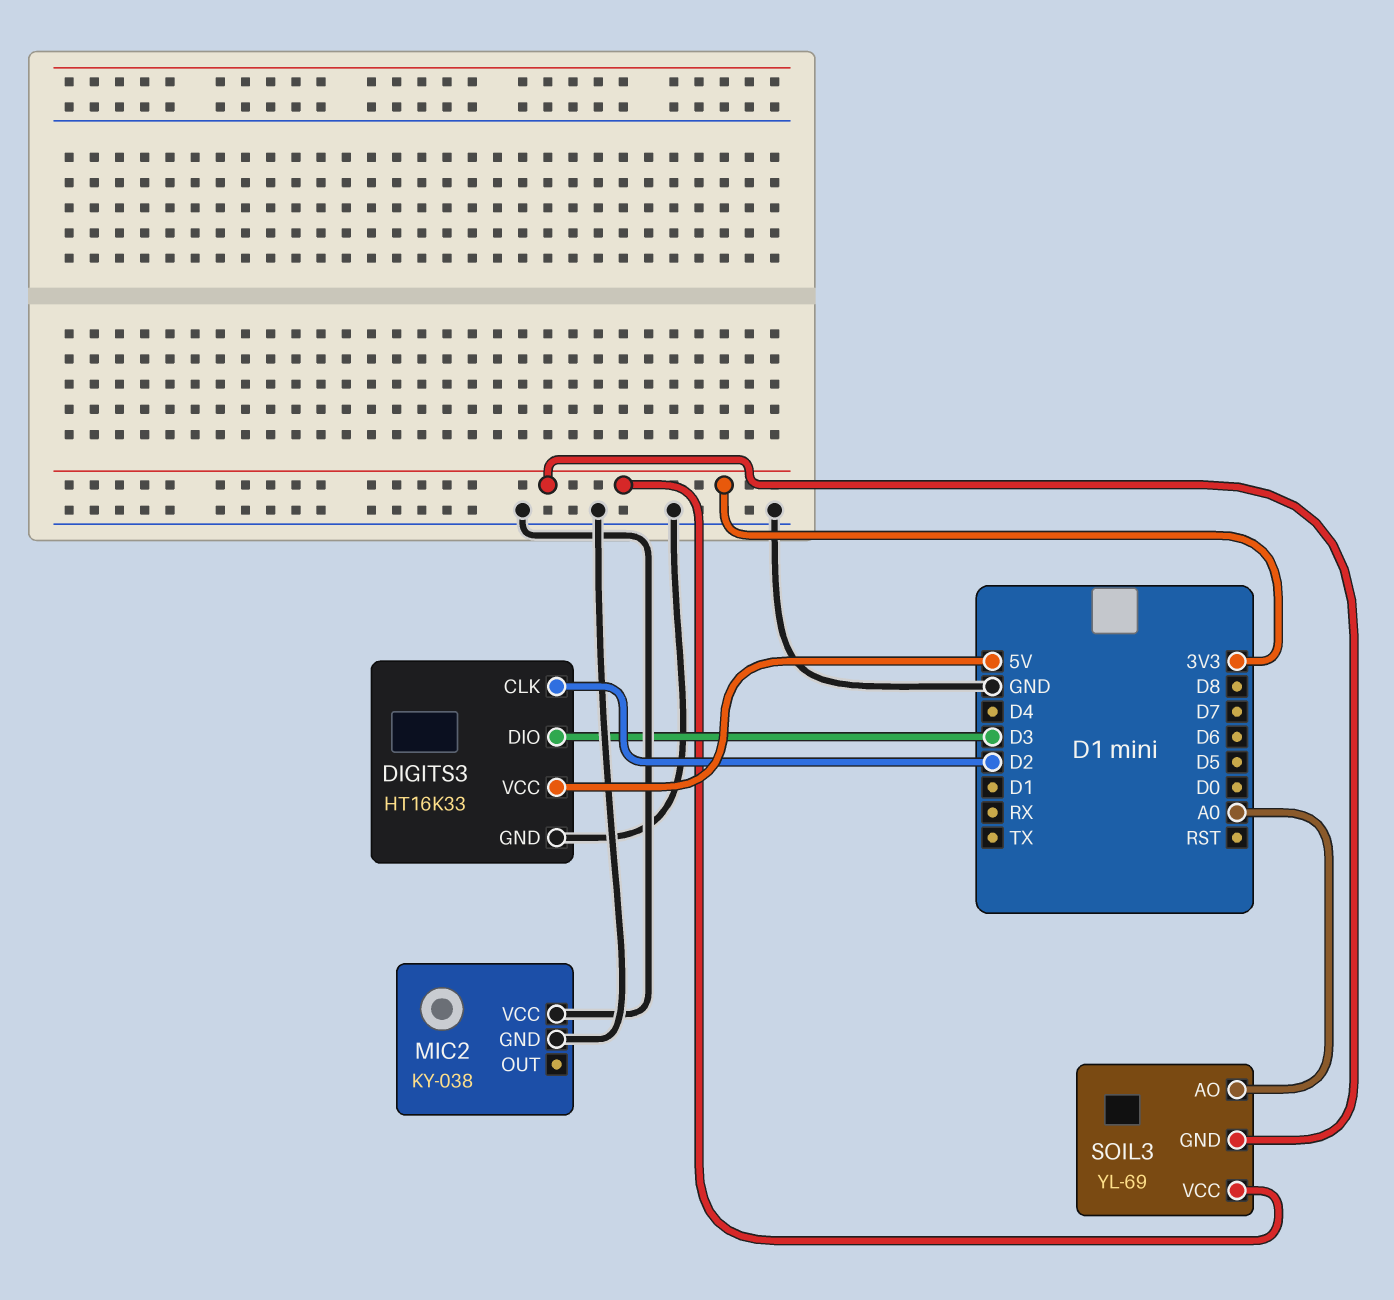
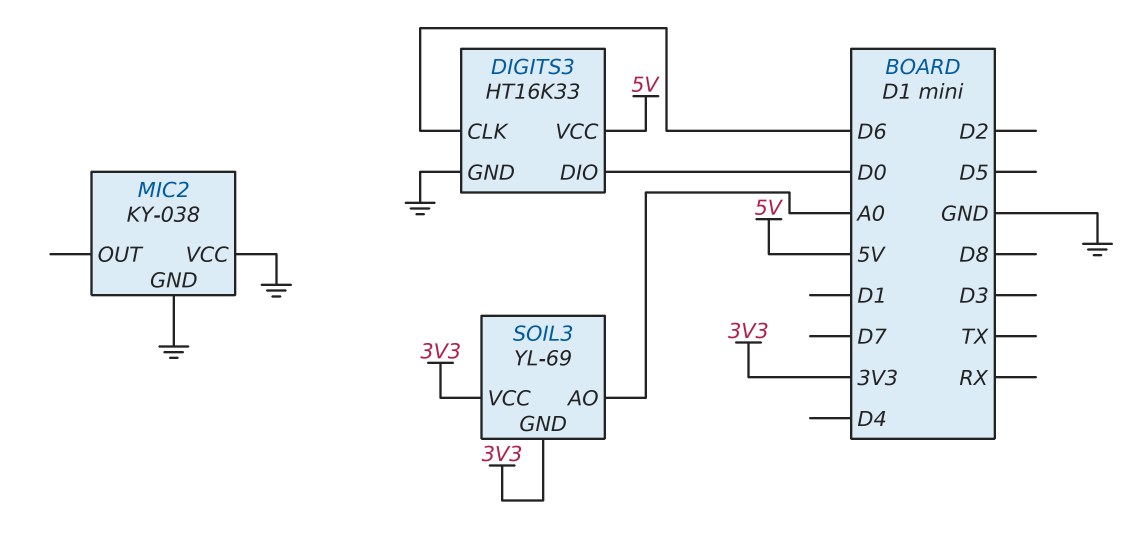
DIGITS3 pin CLK: D2 -> D6
DIGITS3 pin DIO: D3 -> D0

